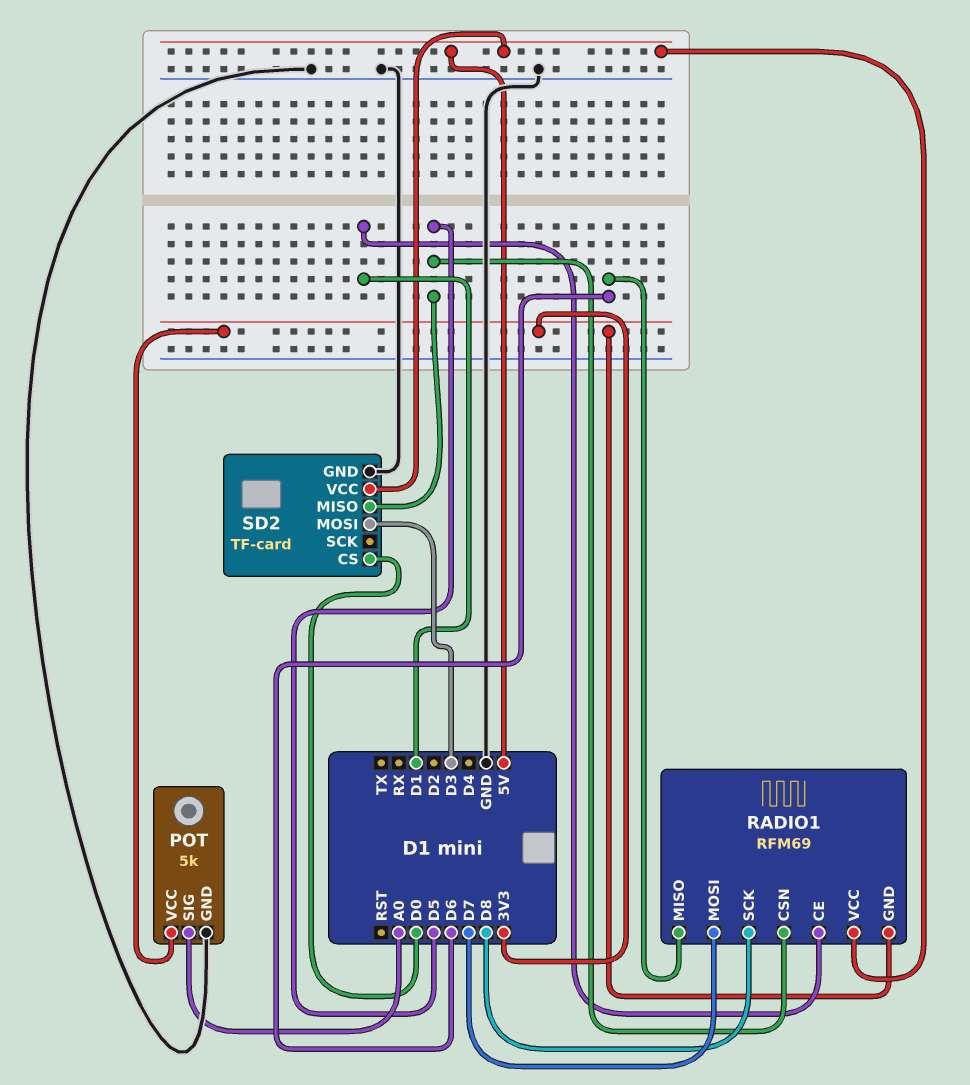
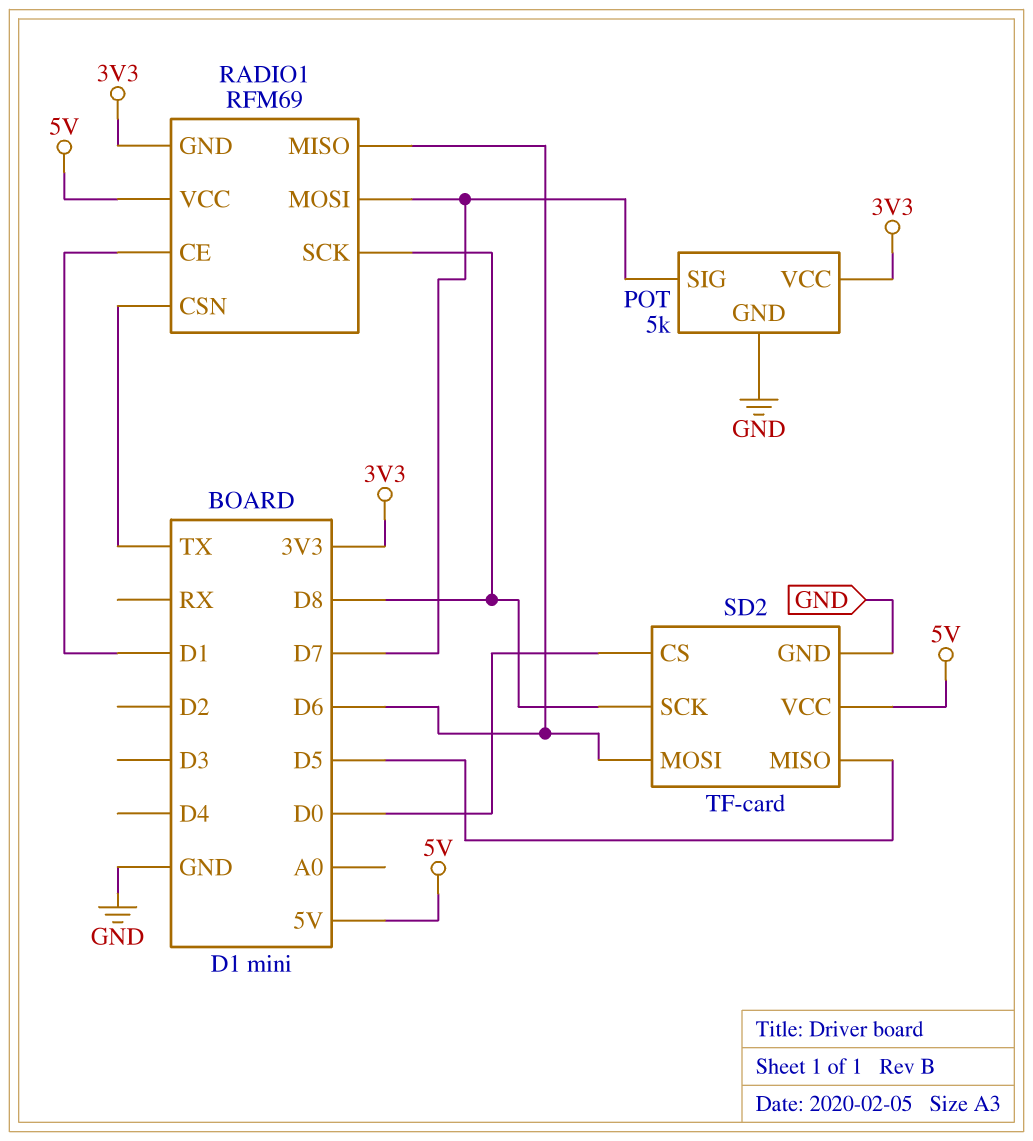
POT pin SIG: A0 -> D7
RADIO1 pin CSN: D5 -> TX
SD2 pin MOSI: D3 -> D6
SD2 pin SCK: none -> D8

